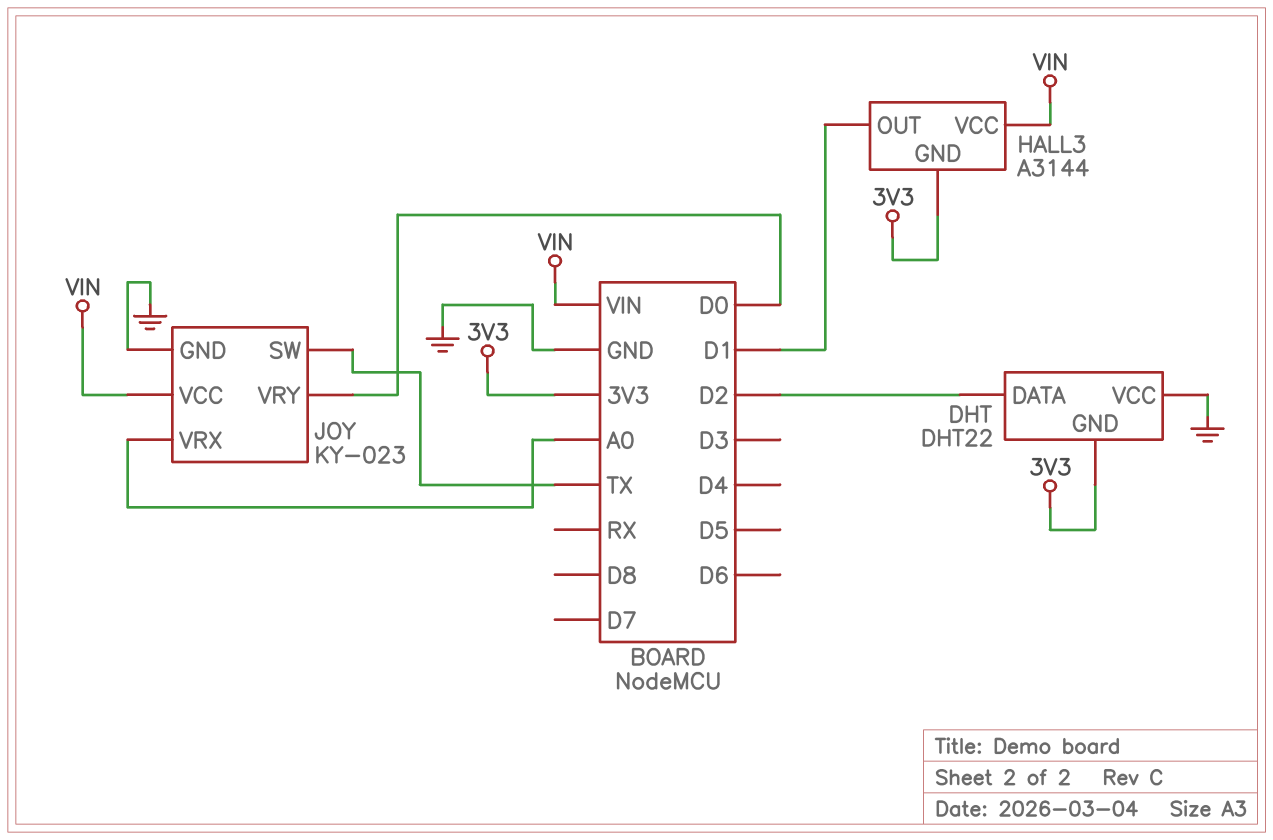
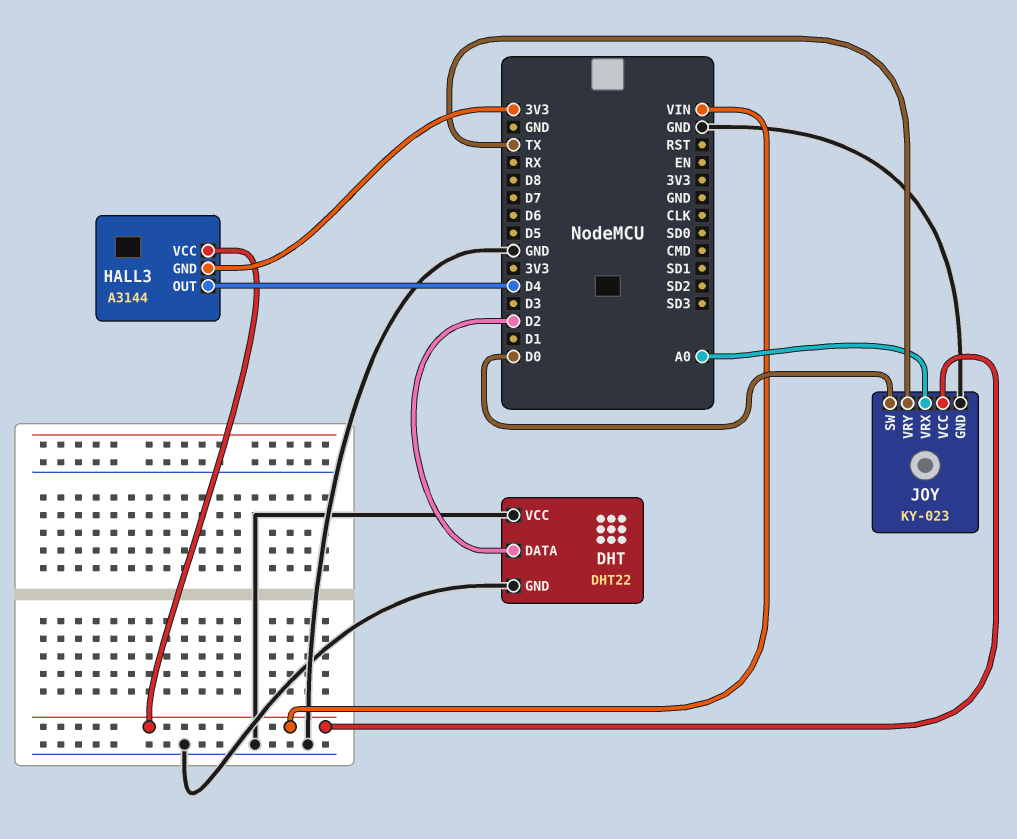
DHT pin GND: 3V3 -> GND
HALL3 pin OUT: D1 -> D4
JOY pin SW: TX -> D0
JOY pin VRY: D0 -> TX

